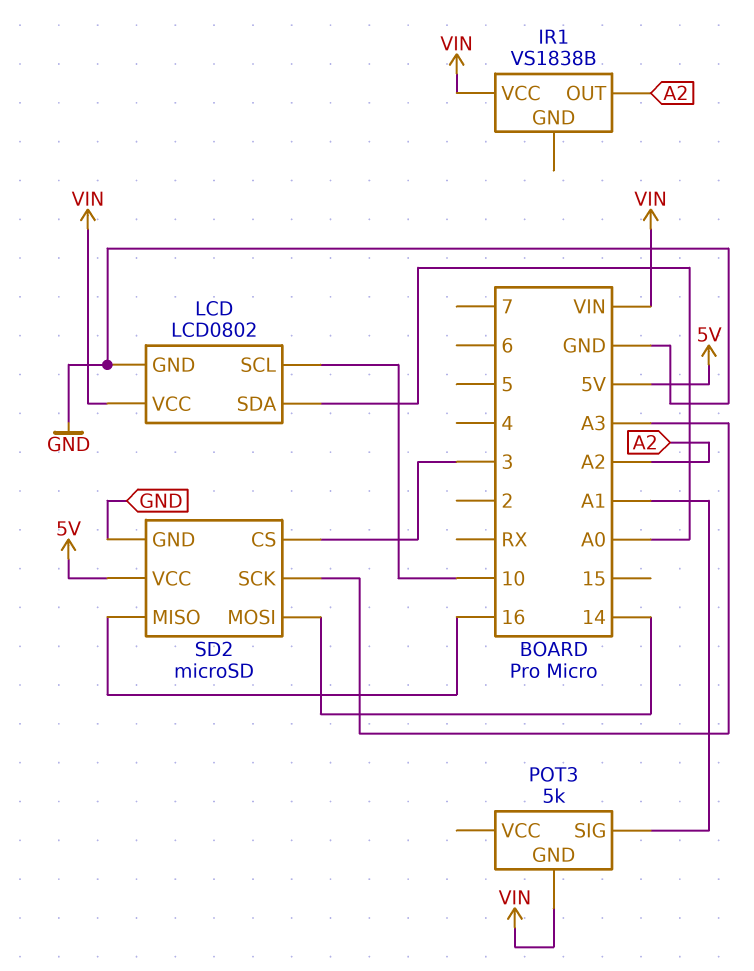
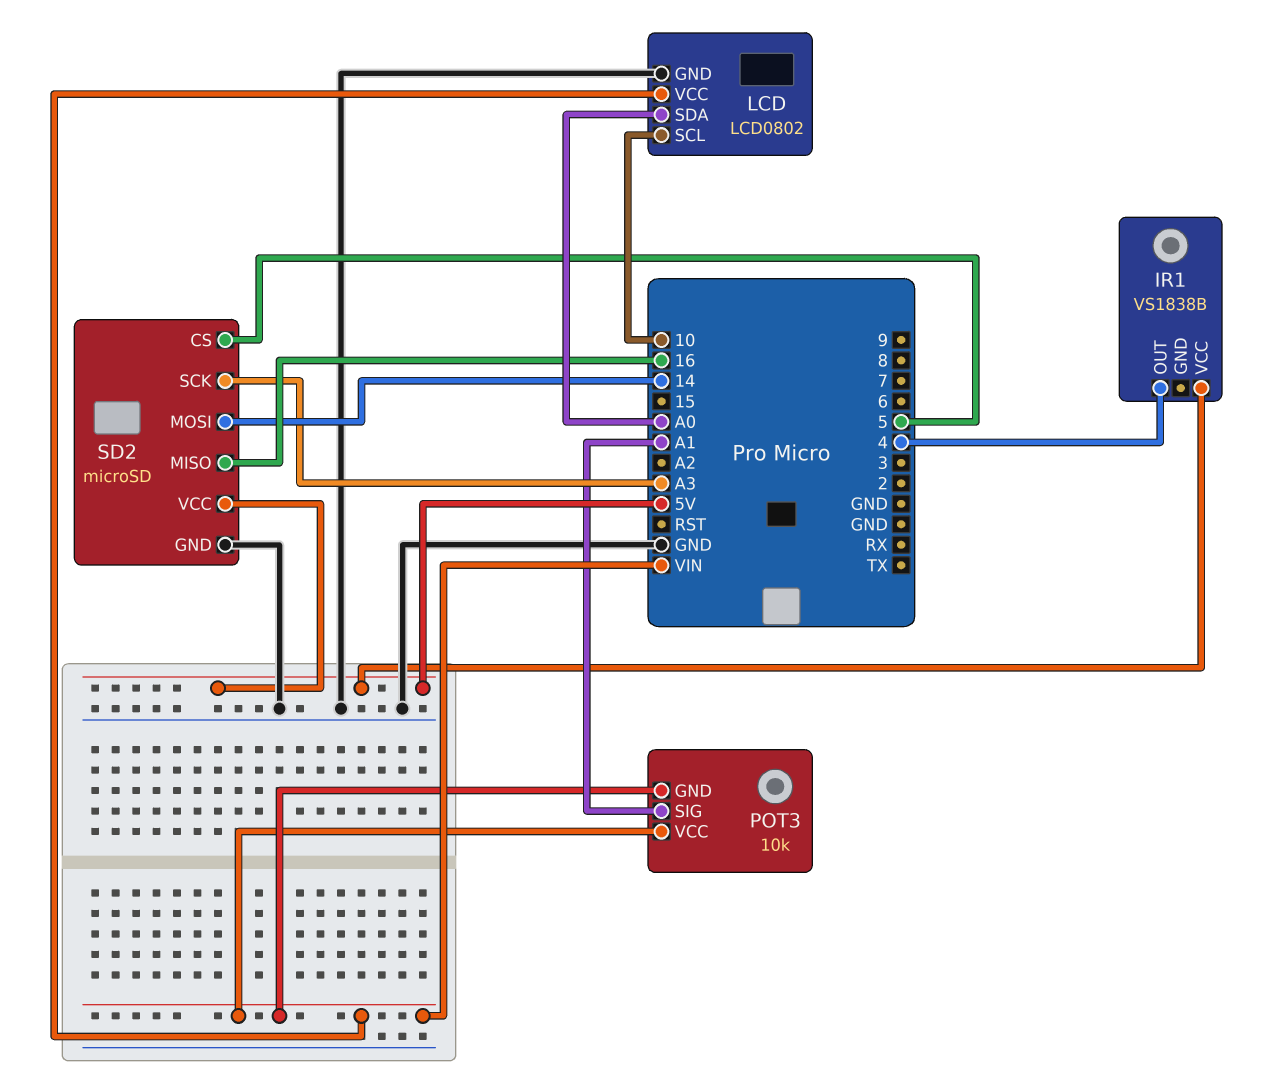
IR1 pin OUT: A2 -> 4
IR1 pin VCC: VIN -> 5V
POT3: 5k -> 10k
POT3 pin VCC: none -> VIN
SD2 pin CS: 3 -> 5

